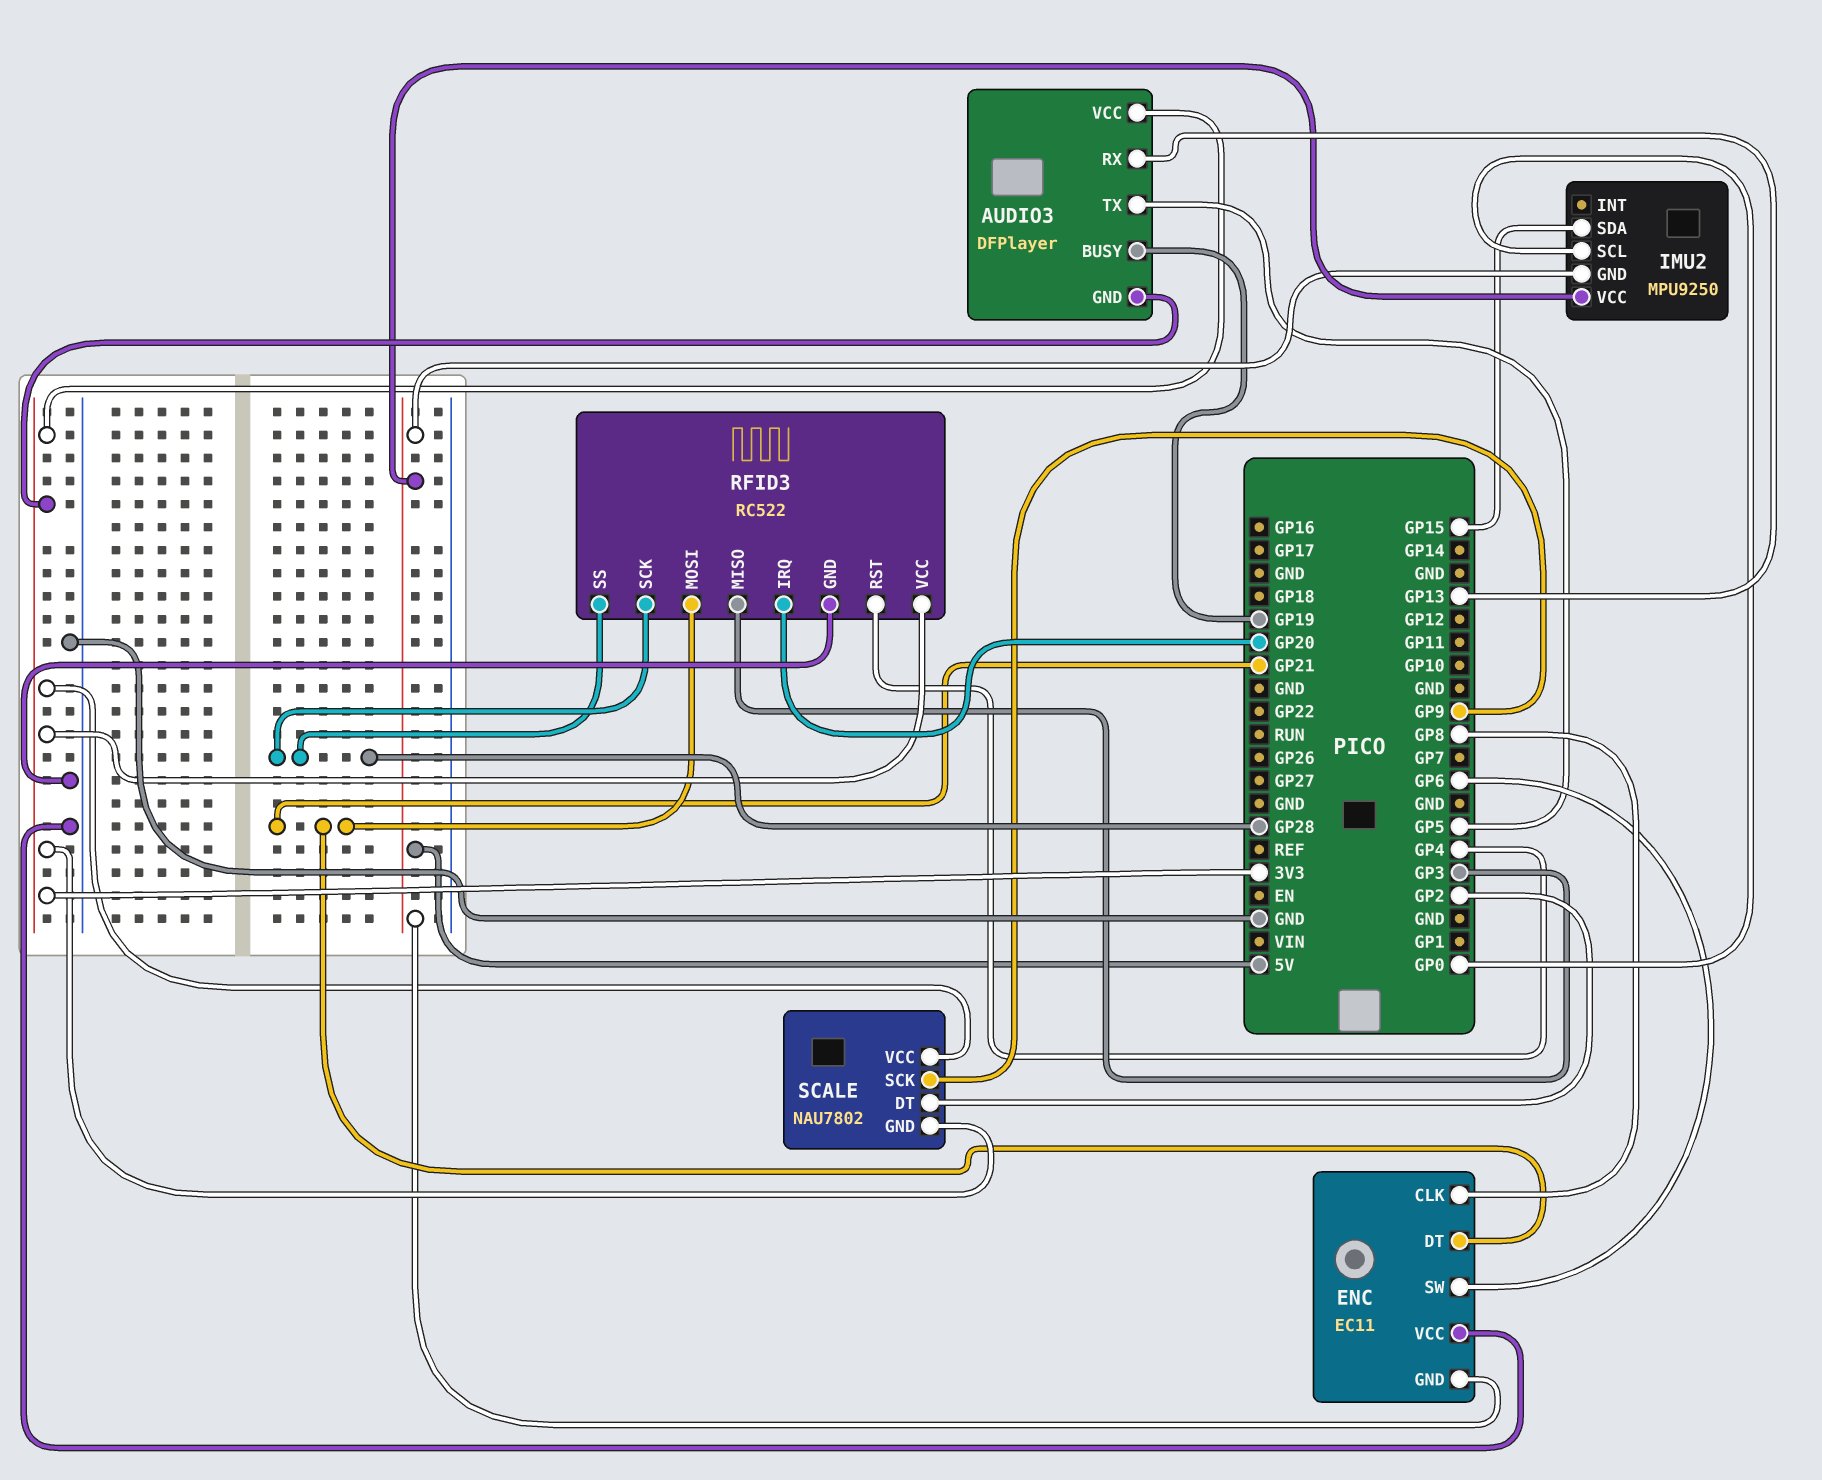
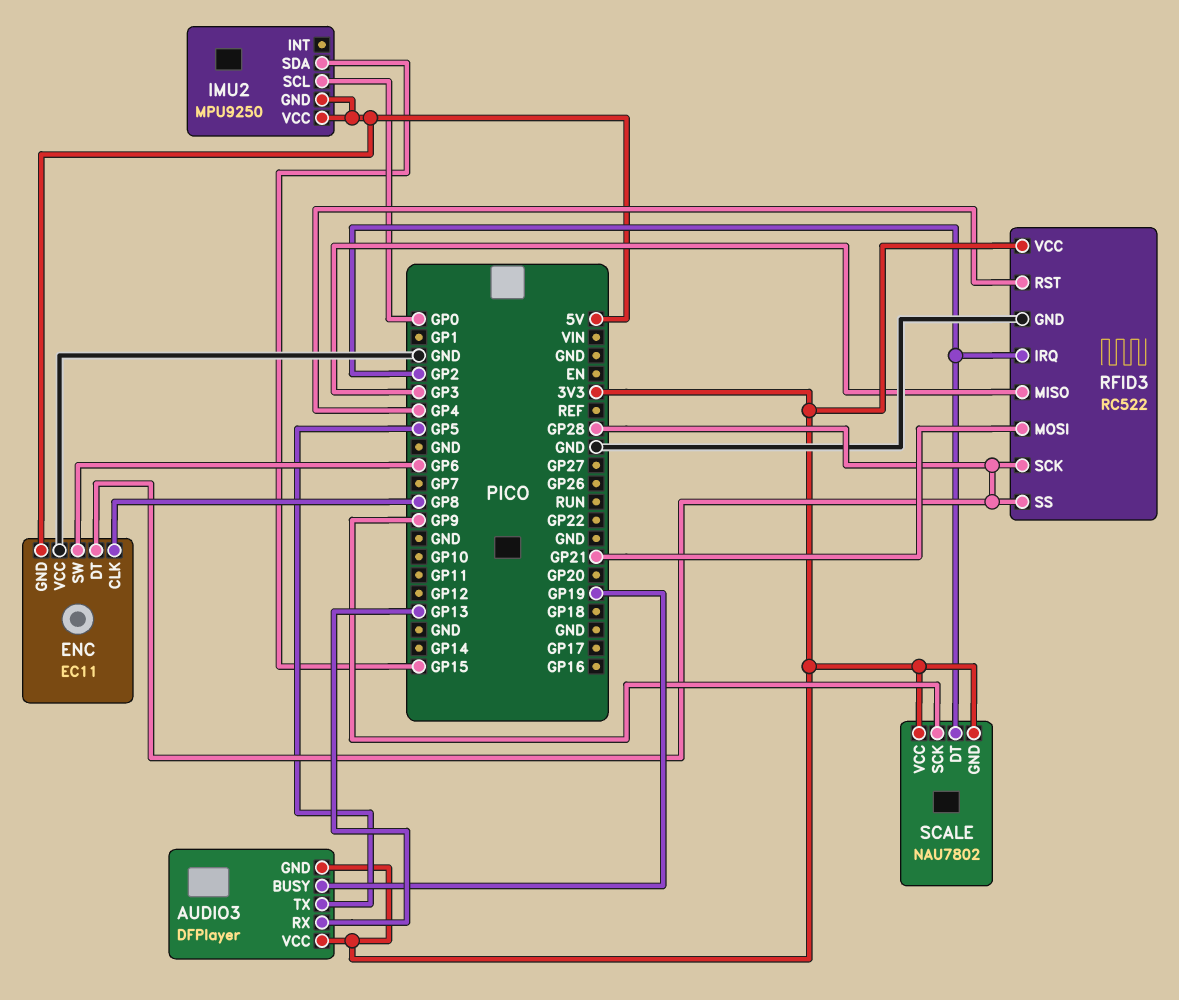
ENC pin DT: GP21 -> GP28
RFID3 pin IRQ: GP20 -> GP2

